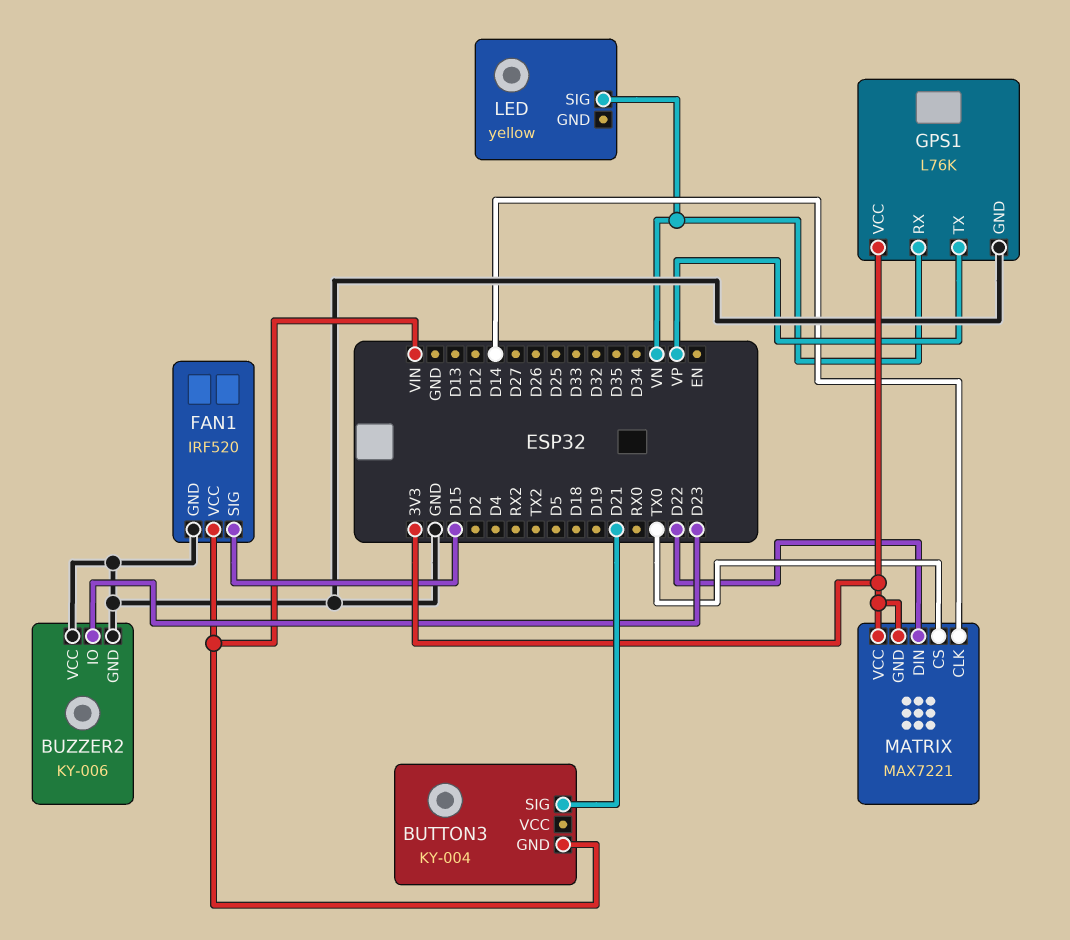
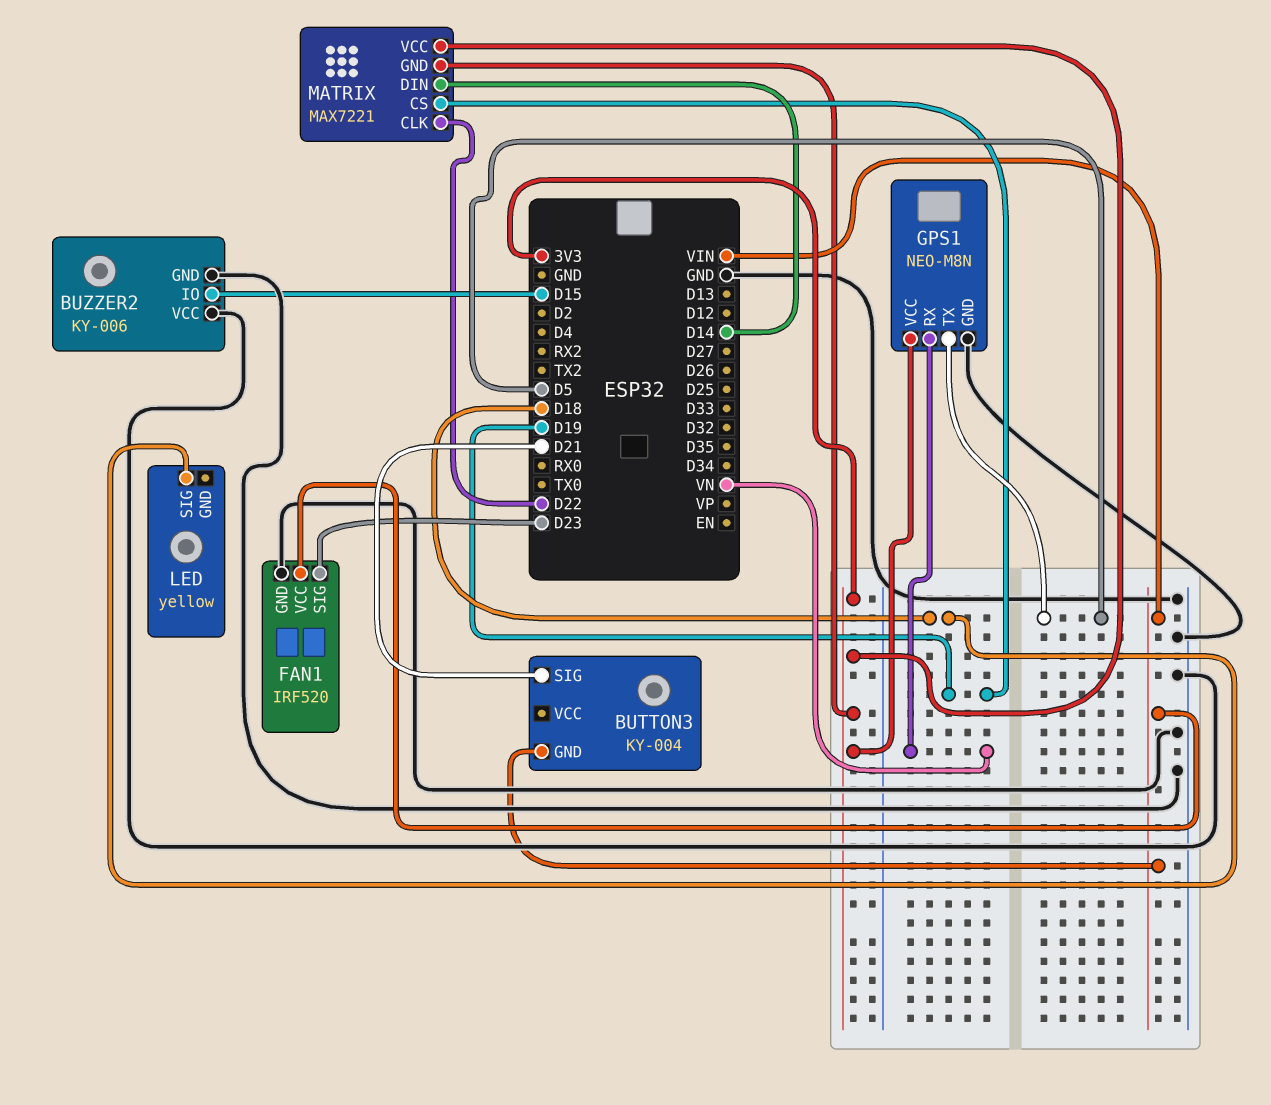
BUZZER2 pin IO: D23 -> D15
FAN1 pin SIG: D15 -> D23
GPS1: L76K -> NEO-M8N
GPS1 pin TX: VP -> D5
LED pin SIG: VN -> D18
MATRIX pin CLK: D14 -> D22
MATRIX pin CS: TX0 -> D19
MATRIX pin DIN: D22 -> D14

